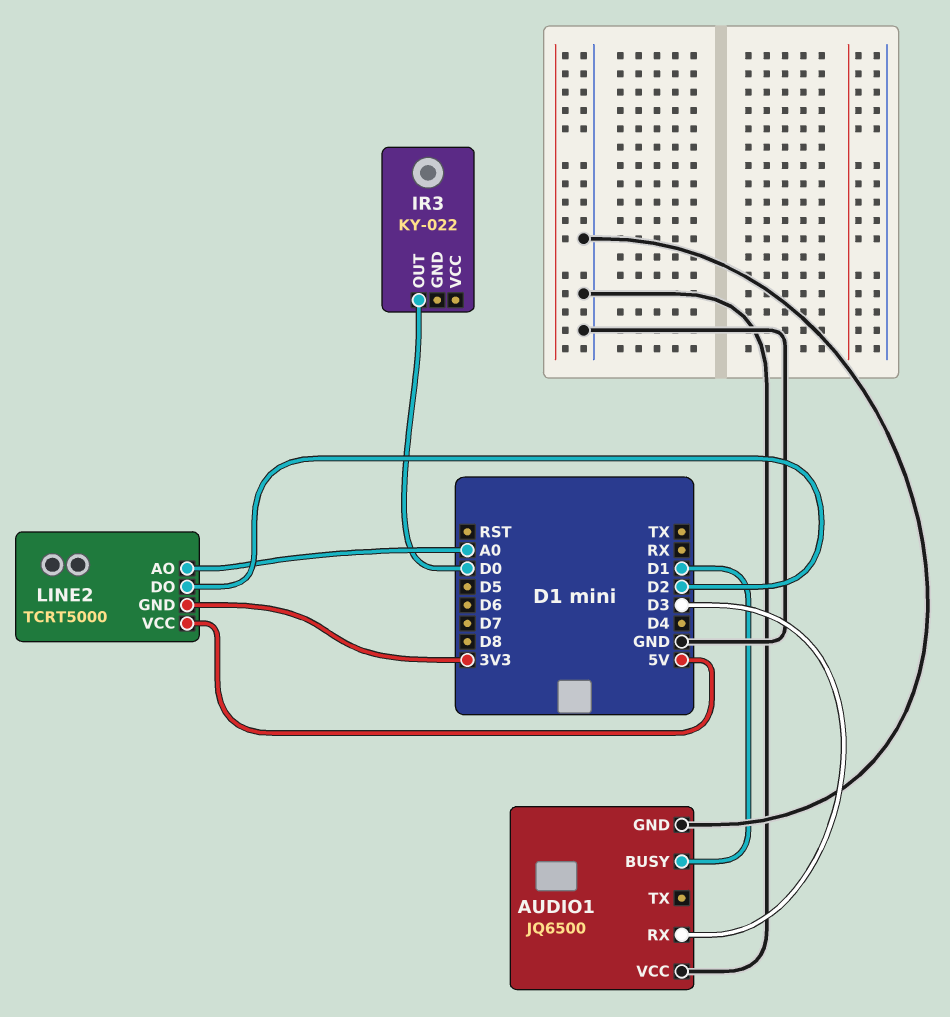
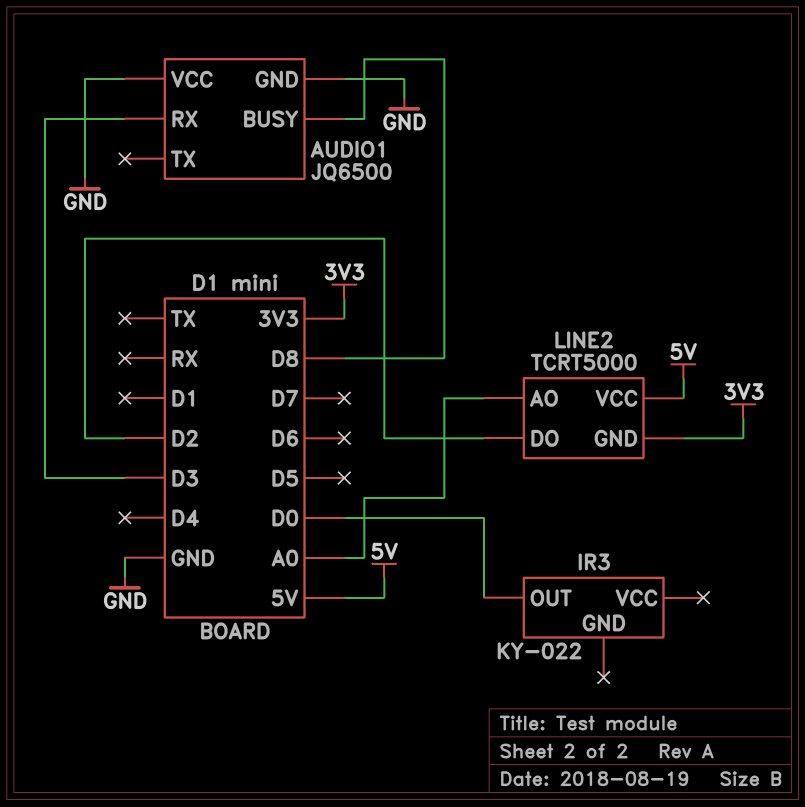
AUDIO1 pin BUSY: D1 -> D8

